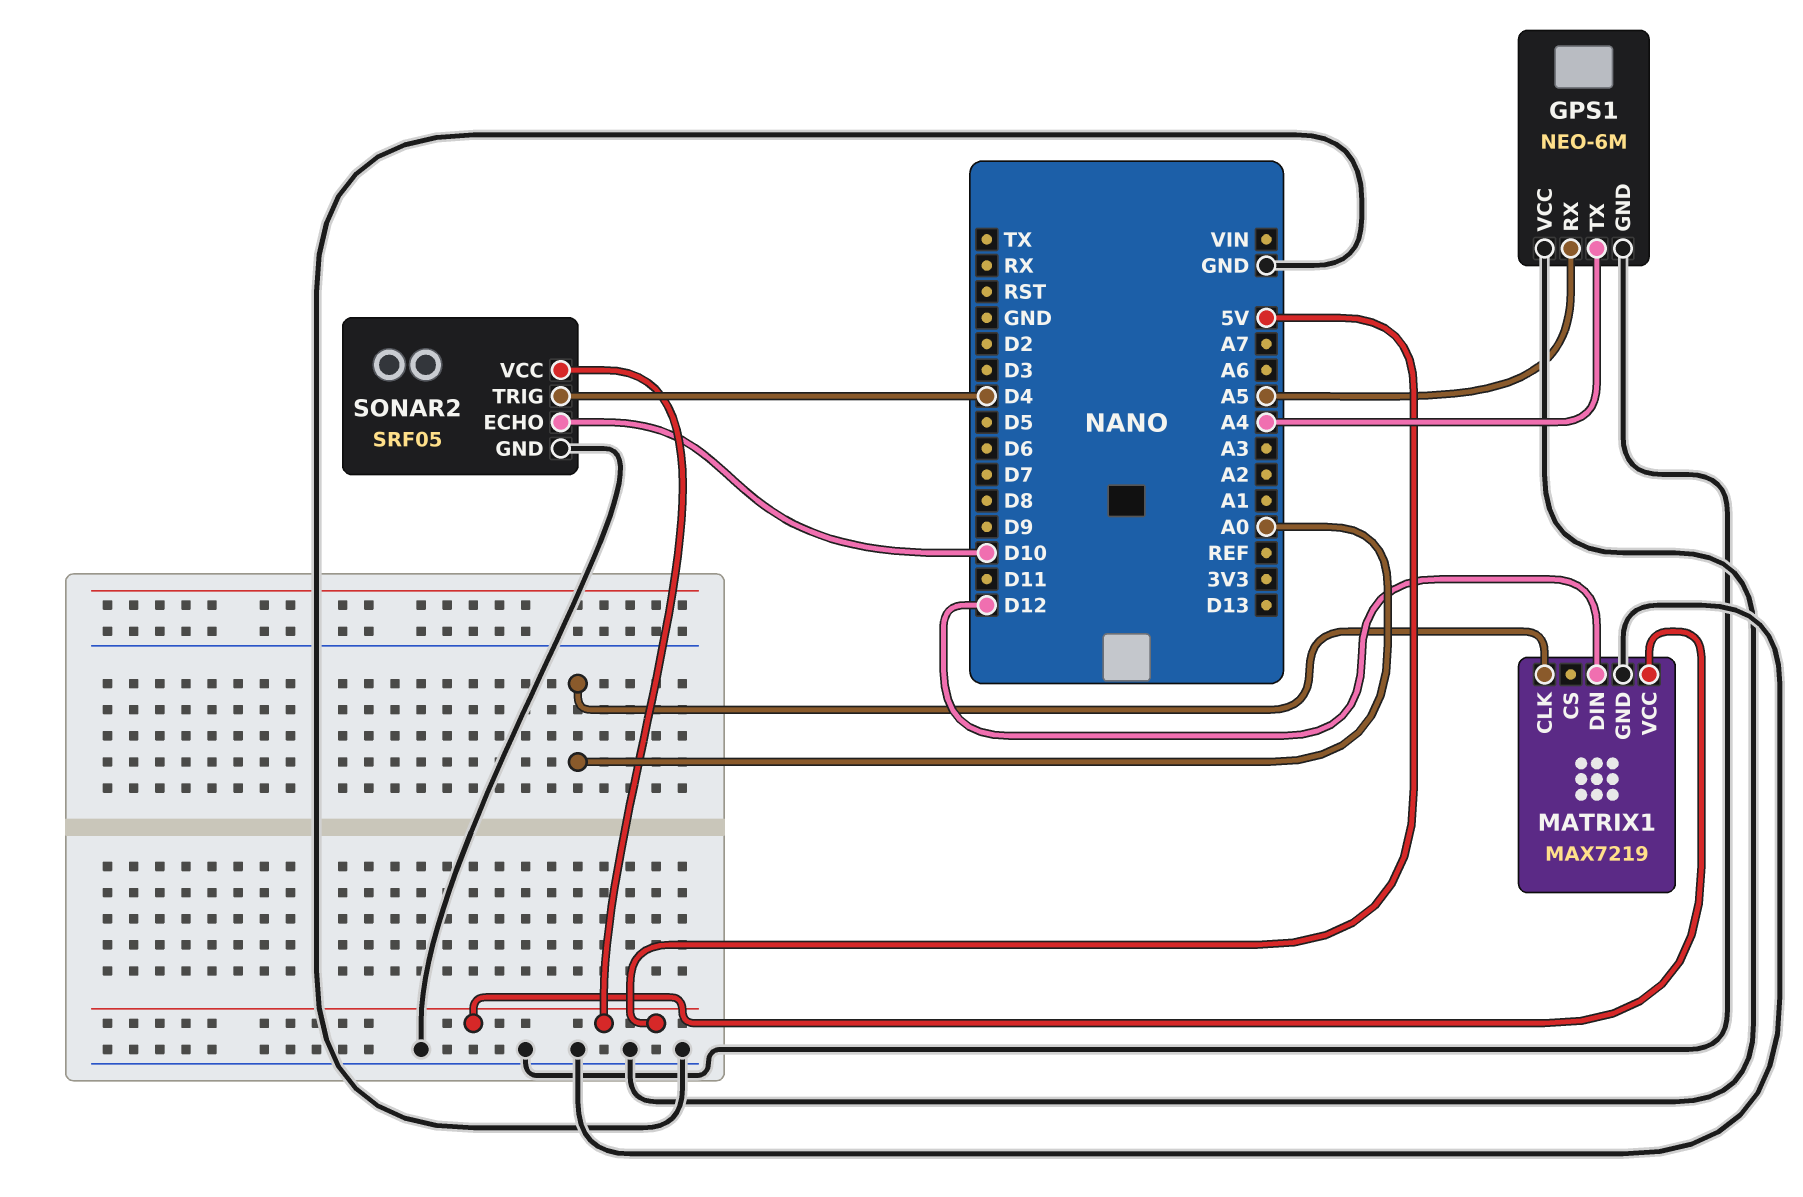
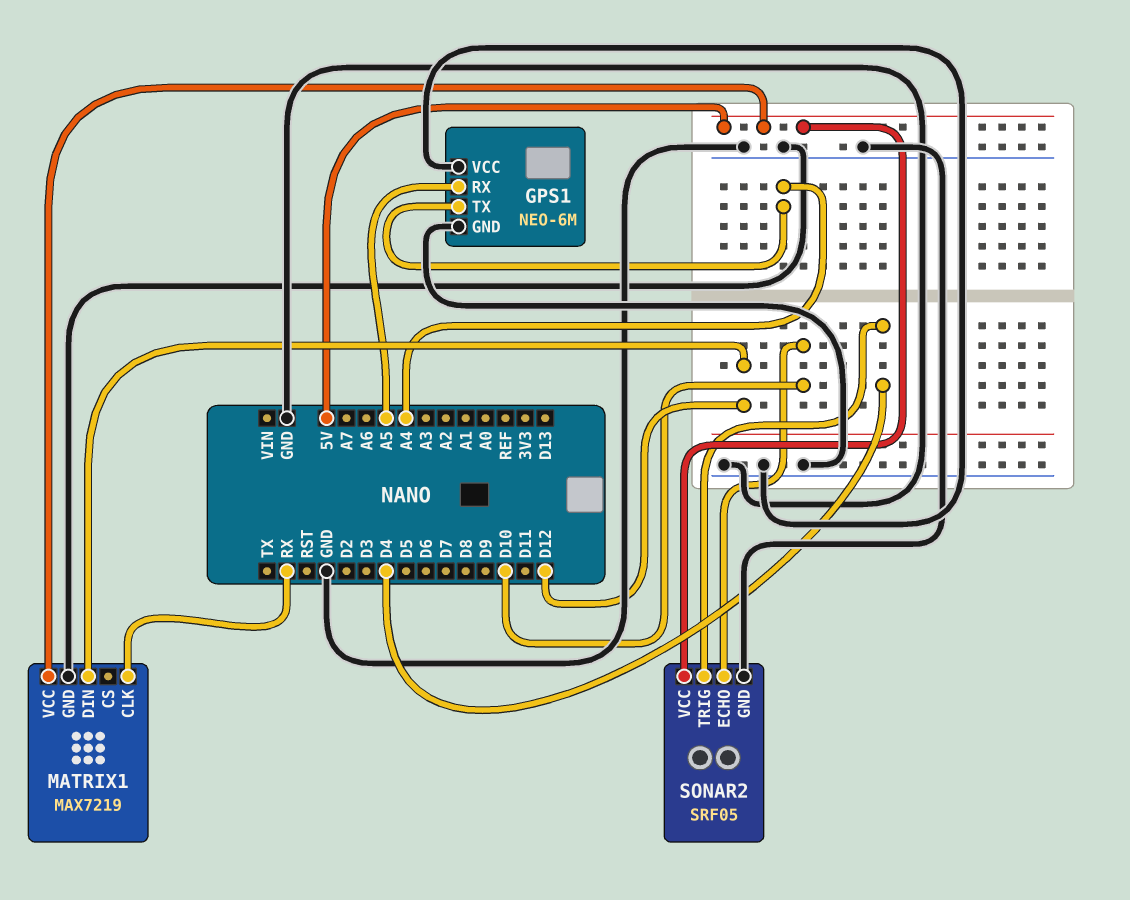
MATRIX1 pin CLK: A0 -> RX

